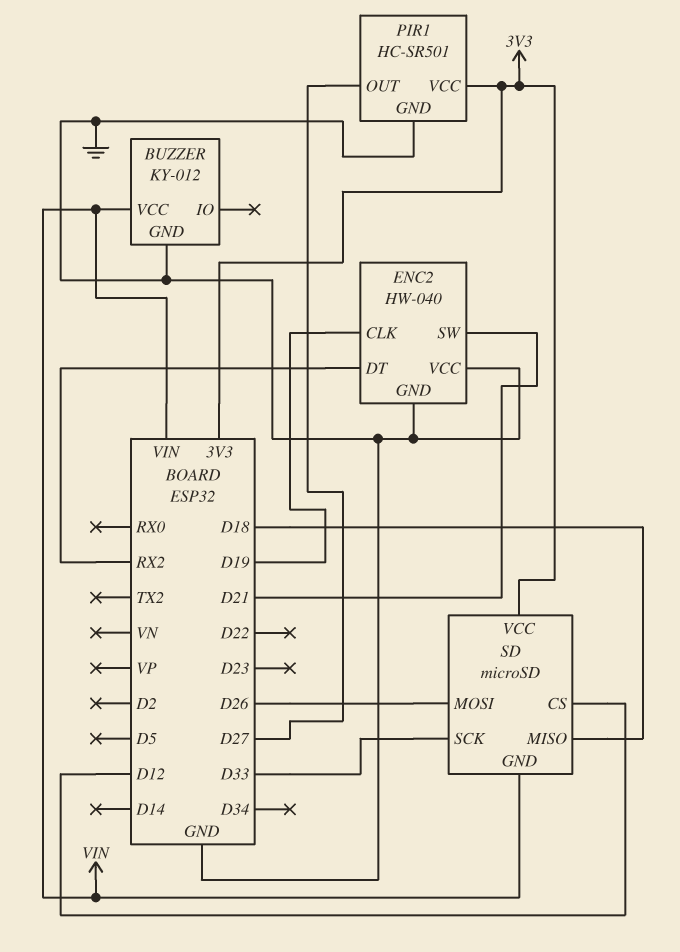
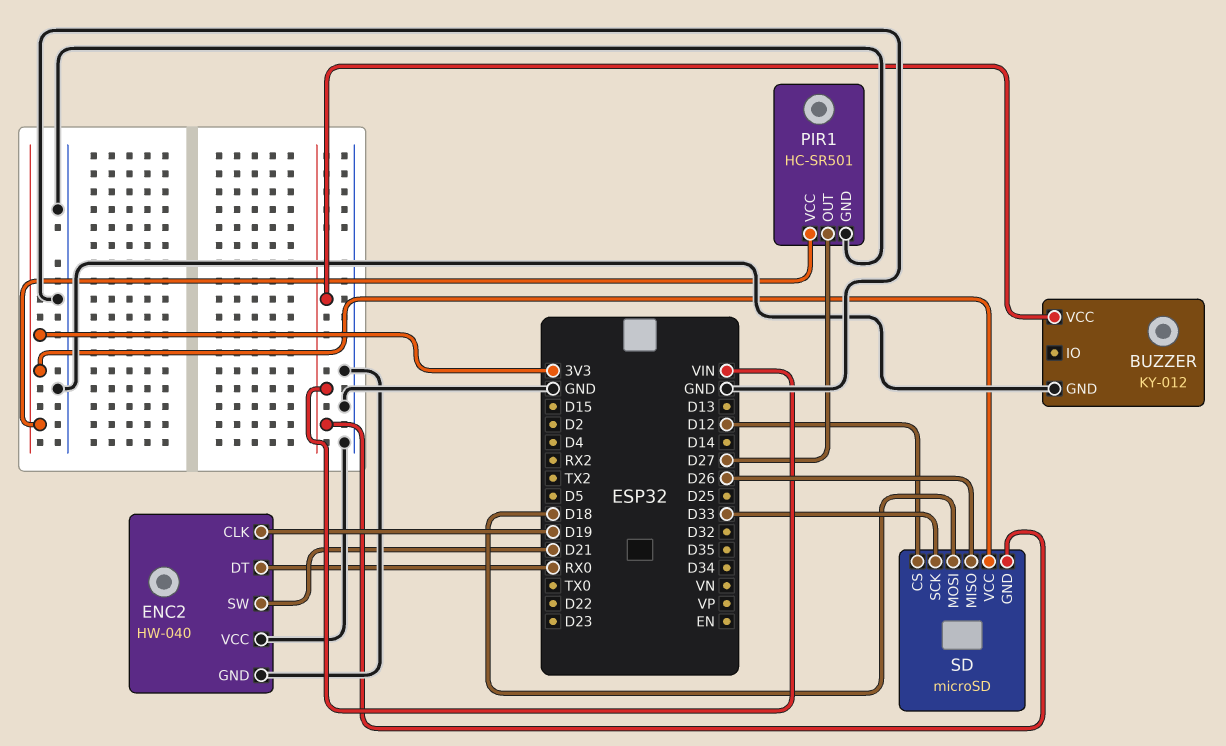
ENC2 pin DT: RX2 -> RX0
SD pin MISO: D18 -> D26
SD pin MOSI: D26 -> D18

